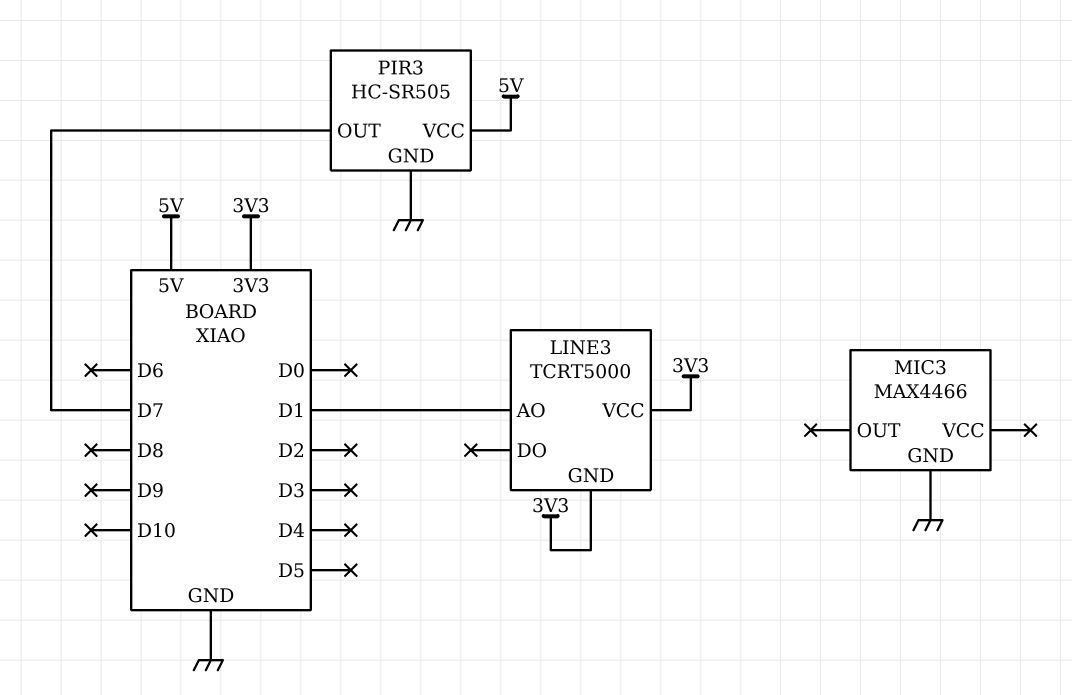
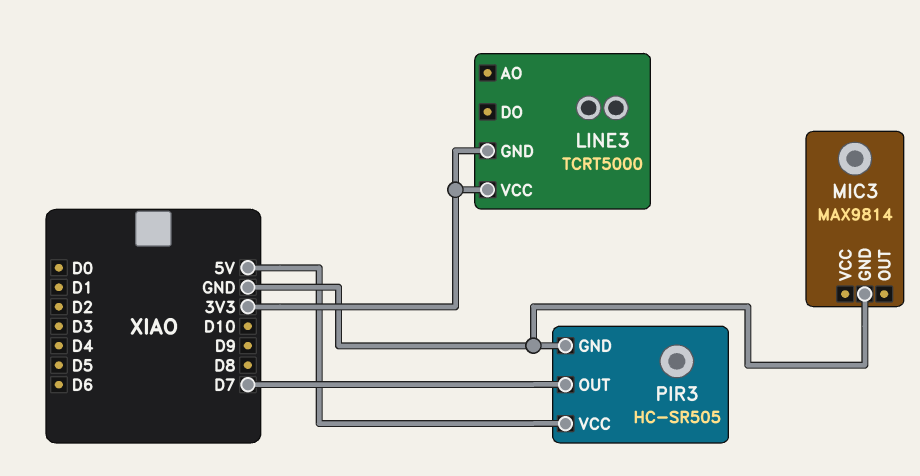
LINE3 pin AO: D1 -> none
MIC3: MAX4466 -> MAX9814

